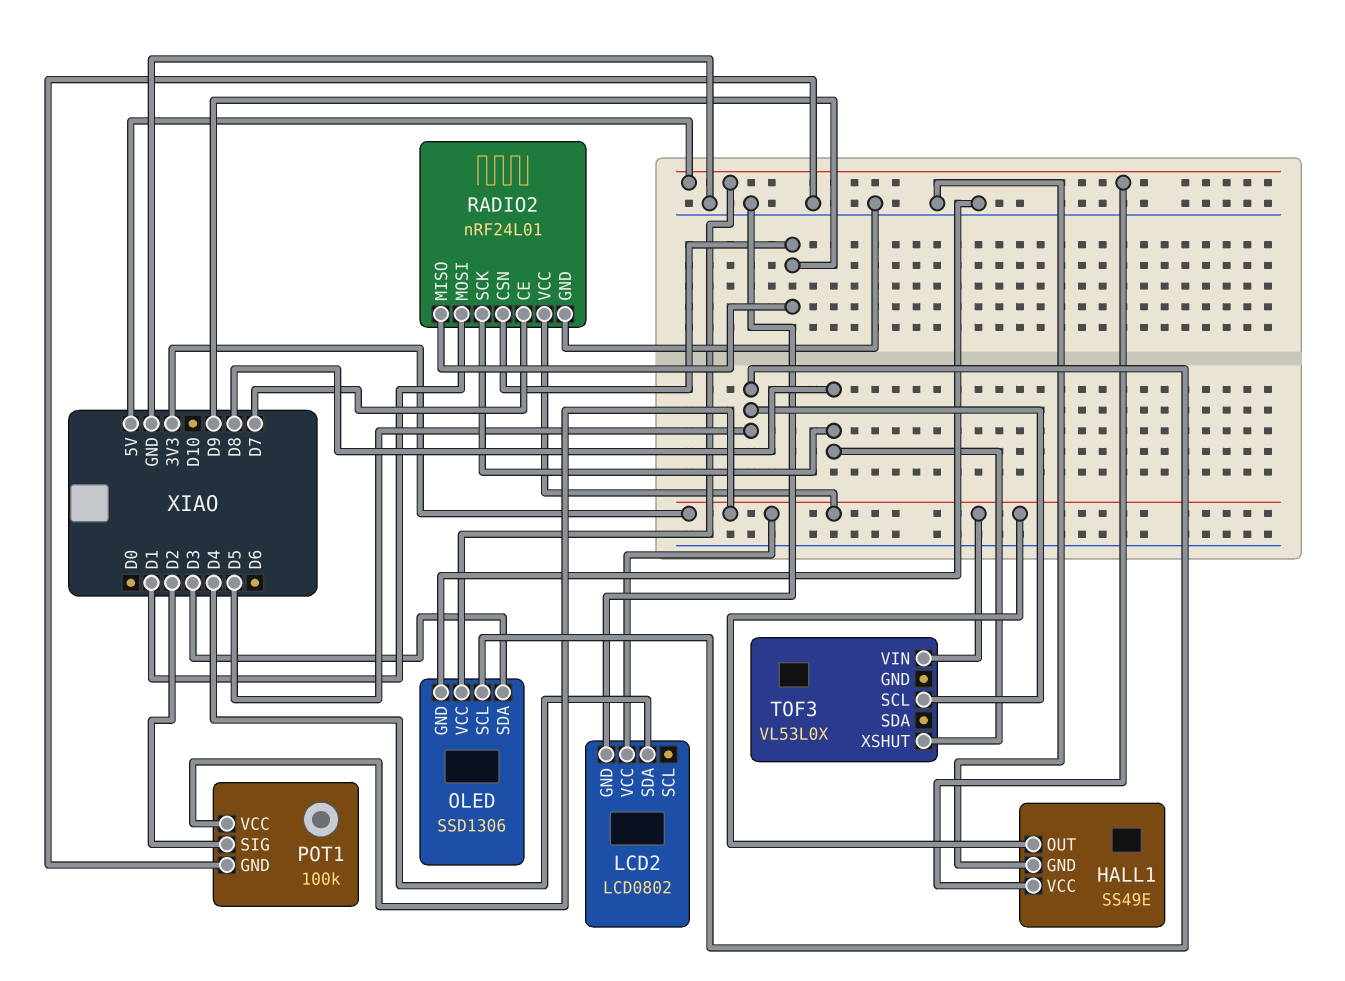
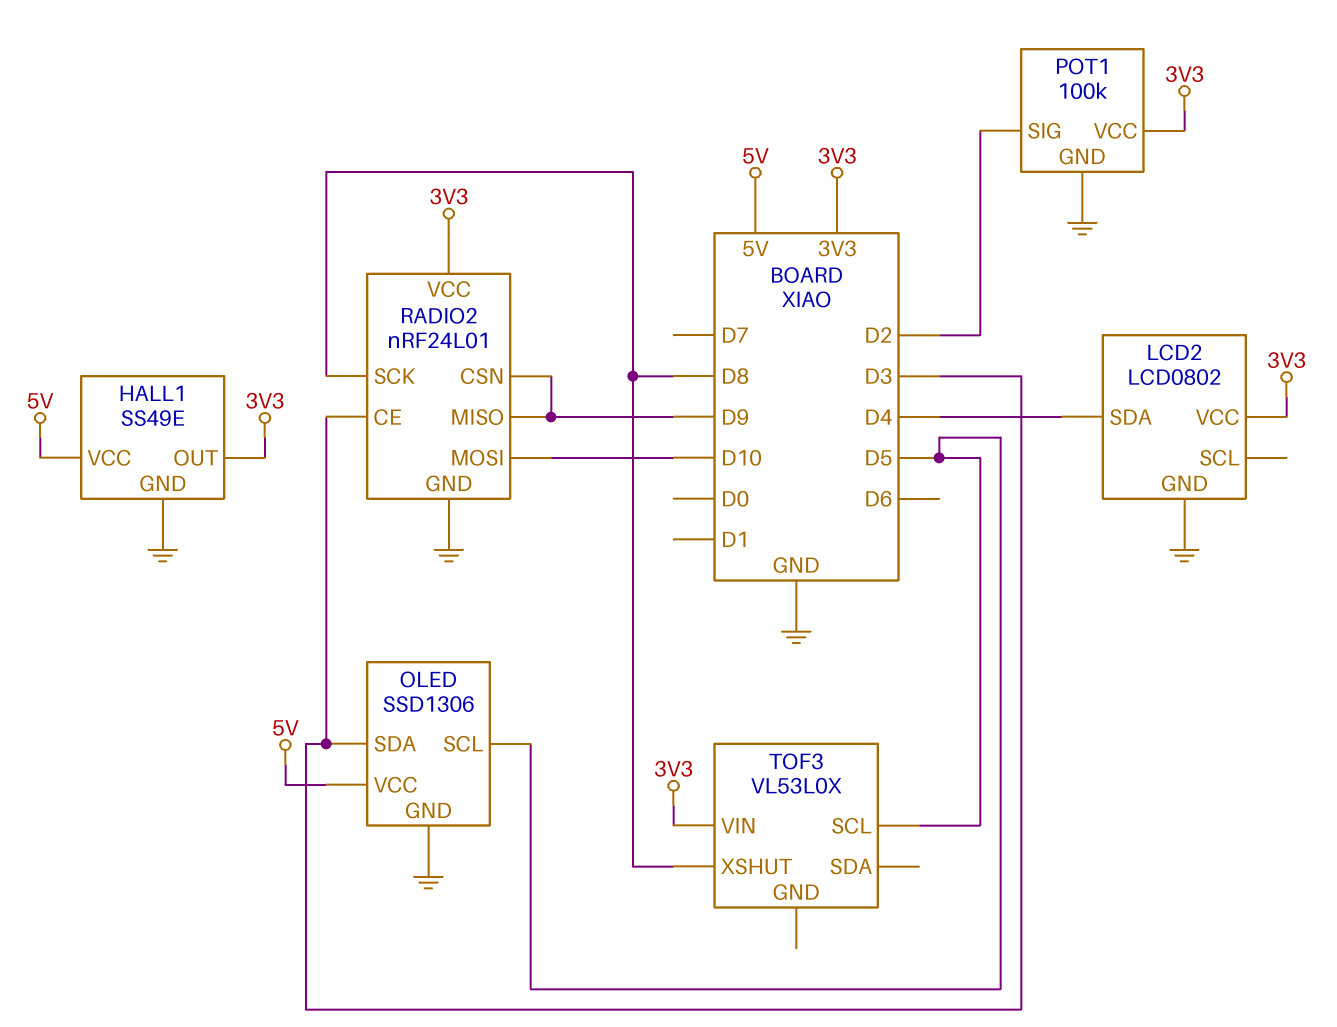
RADIO2 pin CE: D7 -> D3
RADIO2 pin MOSI: D1 -> D10

